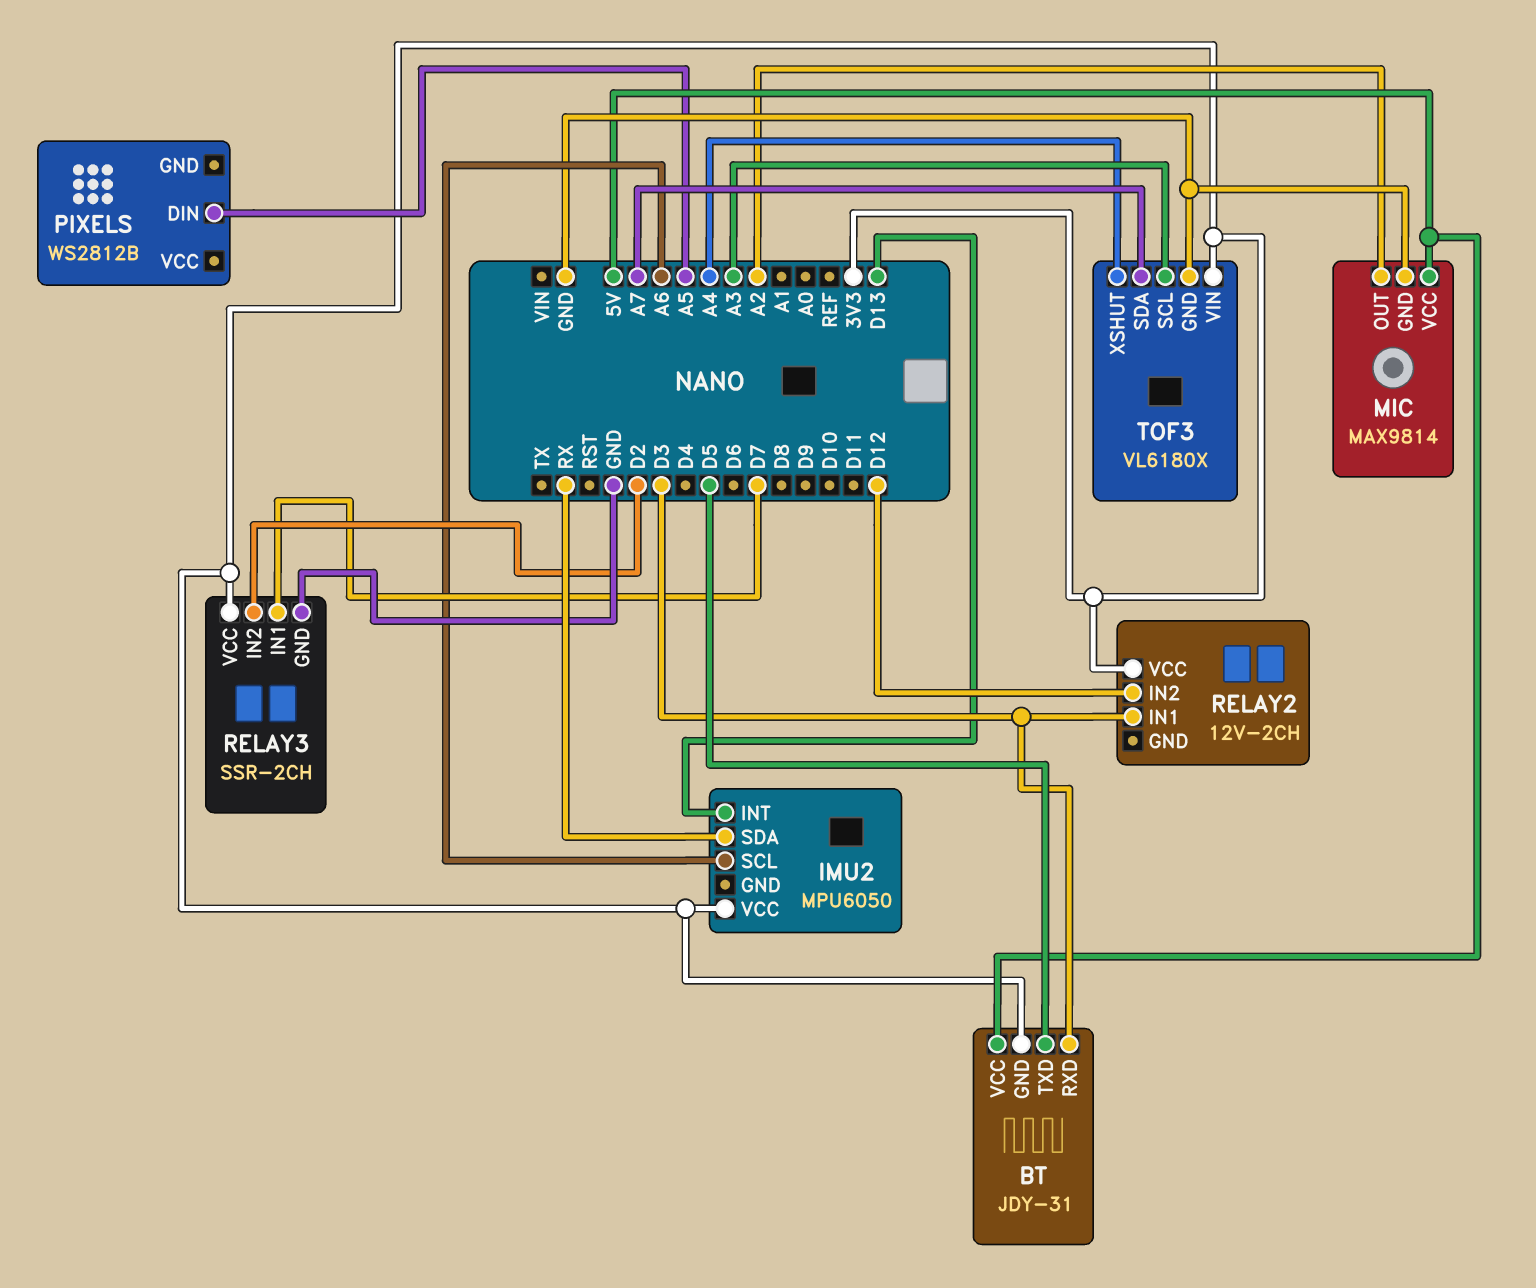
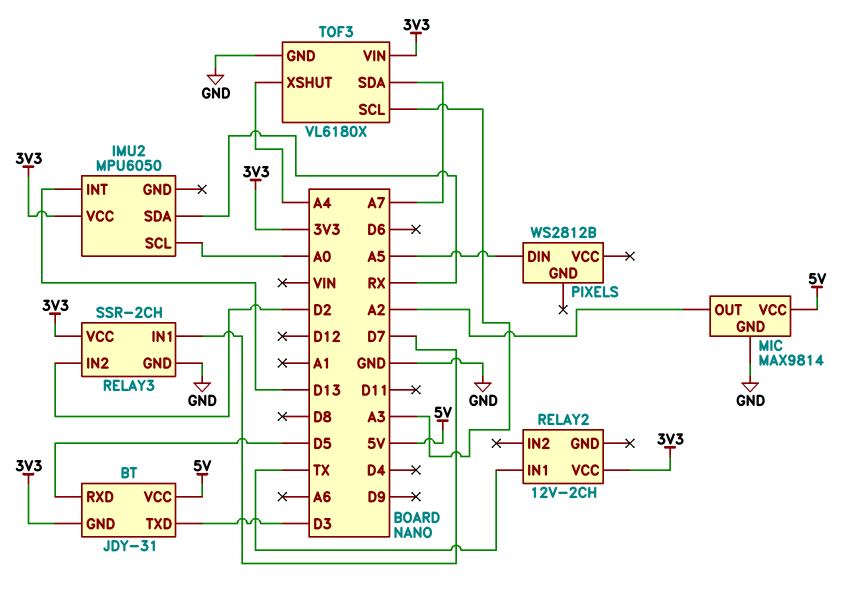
BT pin RXD: D3 -> D5
BT pin TXD: D5 -> D3
IMU2 pin SCL: A6 -> A0
RELAY2 pin IN1: D3 -> TX
RELAY2 pin IN2: D12 -> none

